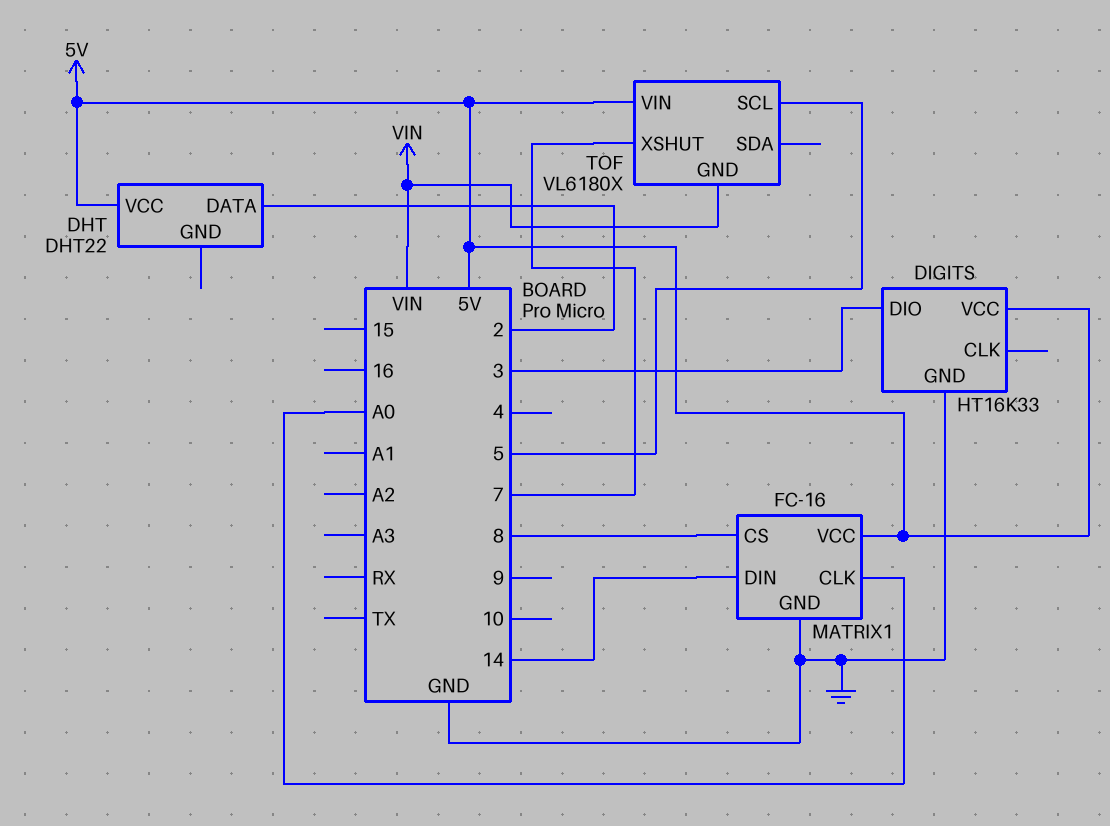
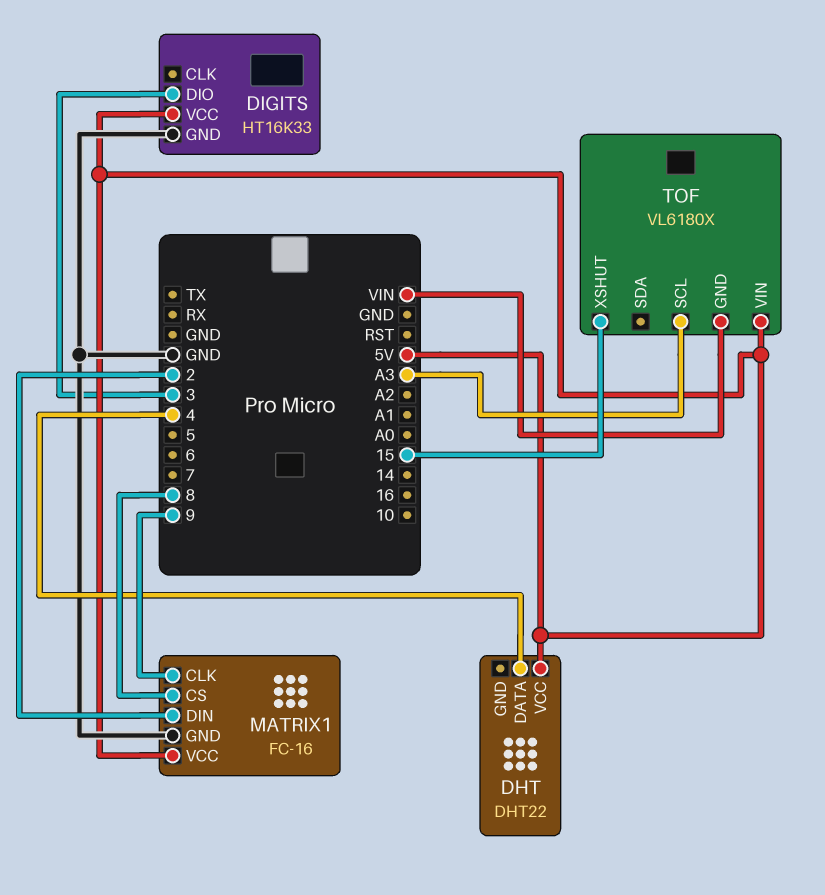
DHT pin DATA: 2 -> 4
MATRIX1 pin CLK: A0 -> 9
MATRIX1 pin DIN: 14 -> 2
TOF pin SCL: 5 -> A3
TOF pin XSHUT: 7 -> 15

